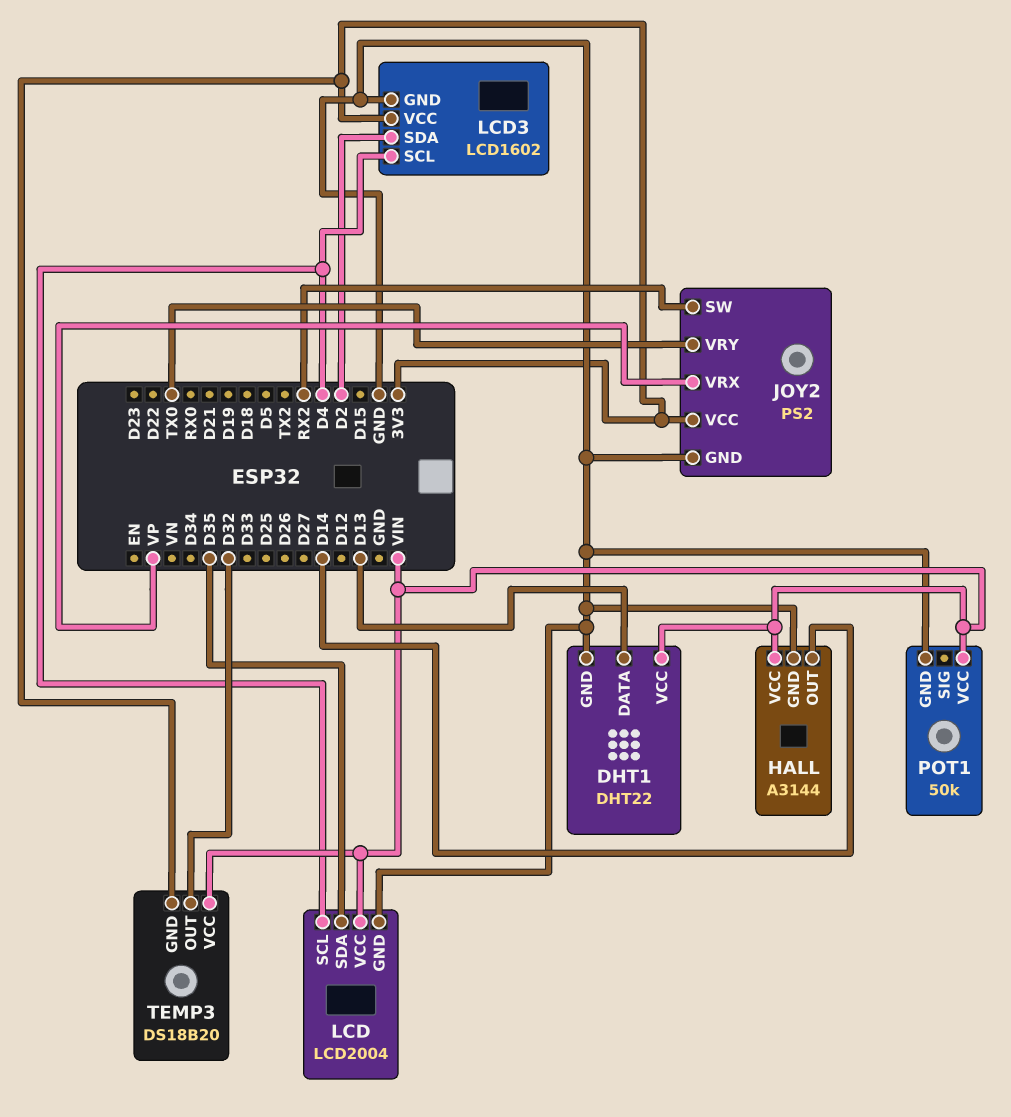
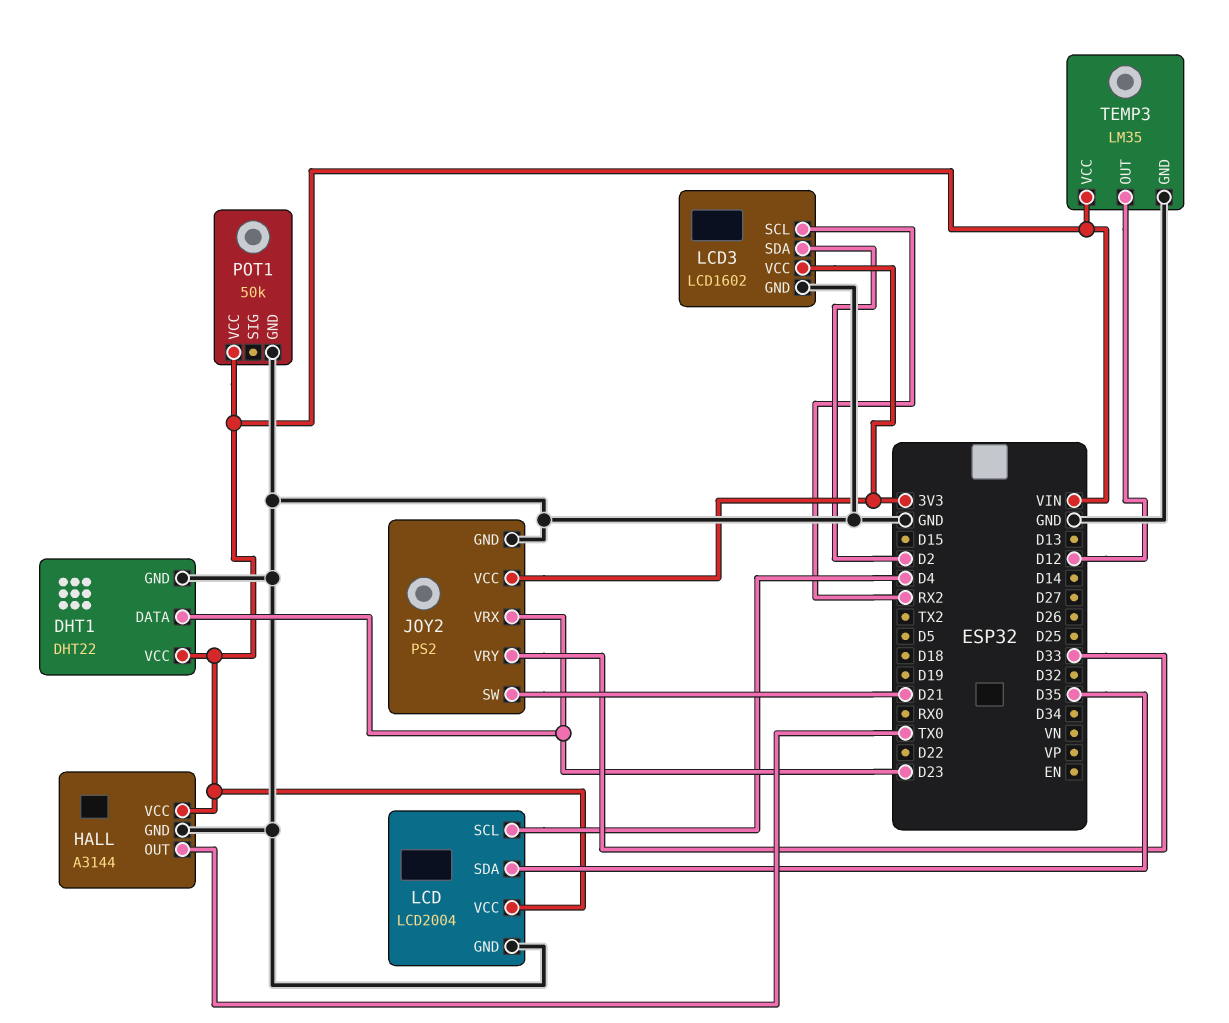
DHT1 pin DATA: D13 -> D23
HALL pin OUT: D14 -> TX0
JOY2 pin SW: RX2 -> D21
JOY2 pin VRX: VP -> D23
JOY2 pin VRY: TX0 -> D33
LCD3 pin SCL: D4 -> RX2
TEMP3: DS18B20 -> LM35
TEMP3 pin GND: 3V3 -> GND
TEMP3 pin OUT: D32 -> D12

